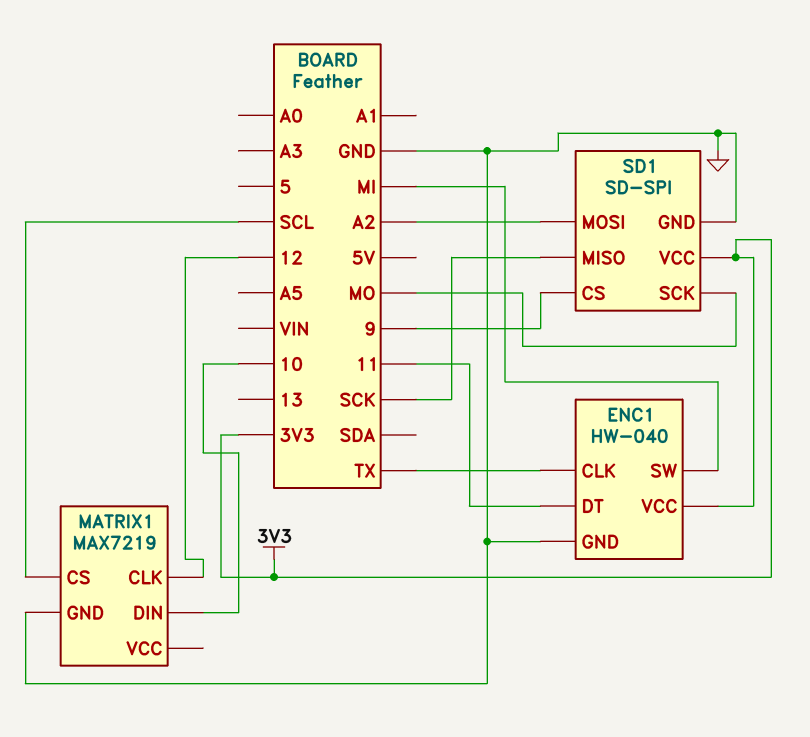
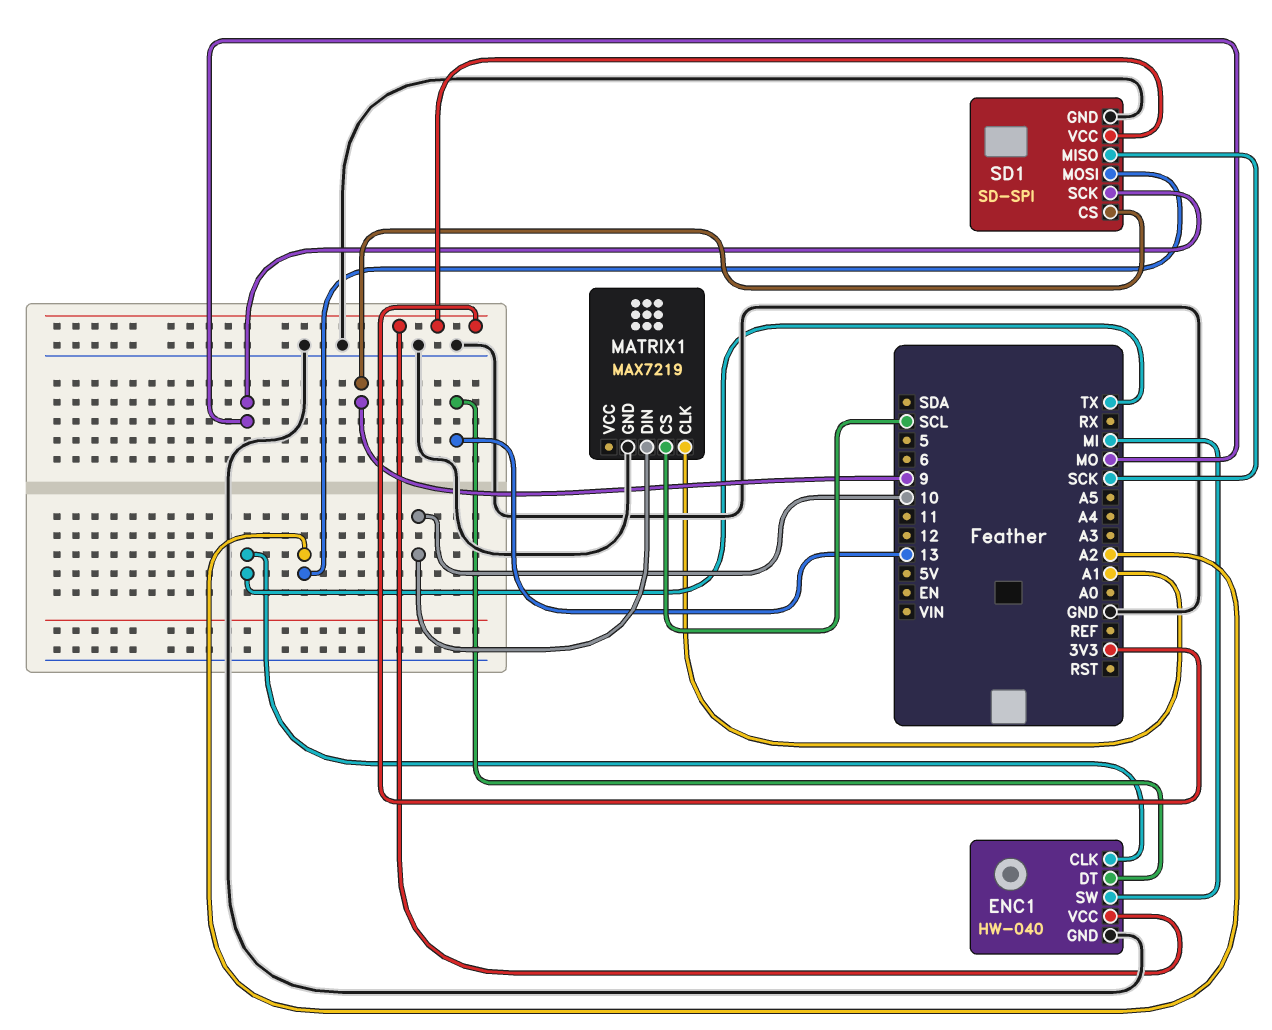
ENC1 pin DT: 11 -> 13
MATRIX1 pin CLK: 12 -> A1

